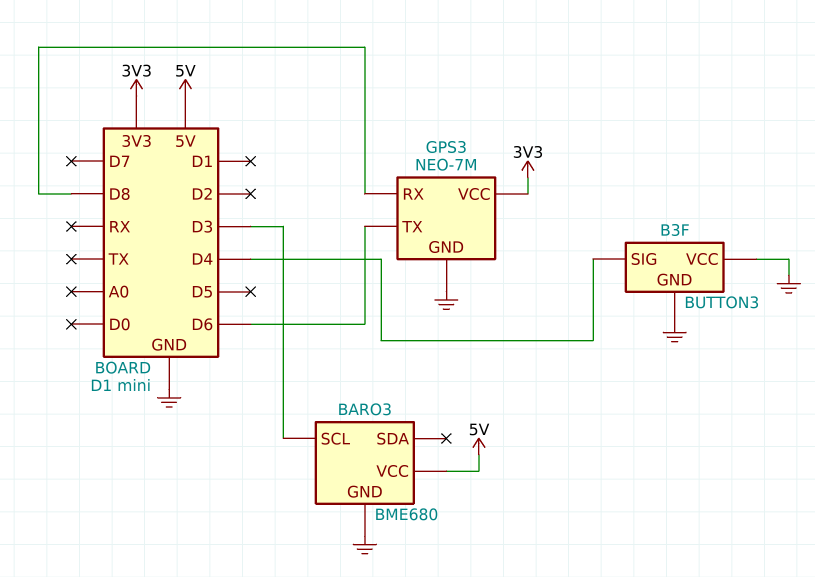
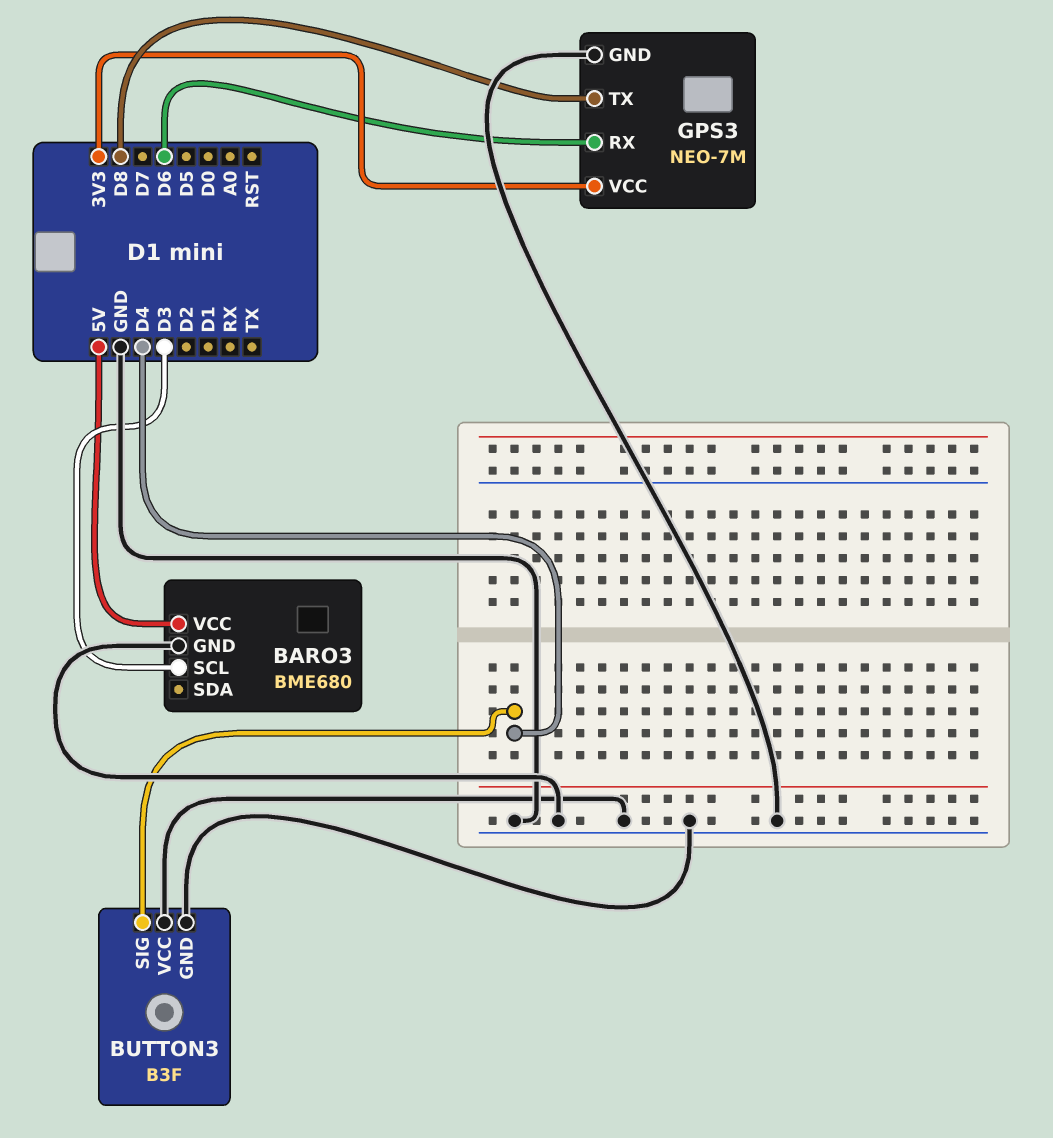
GPS3 pin RX: D8 -> D6
GPS3 pin TX: D6 -> D8

